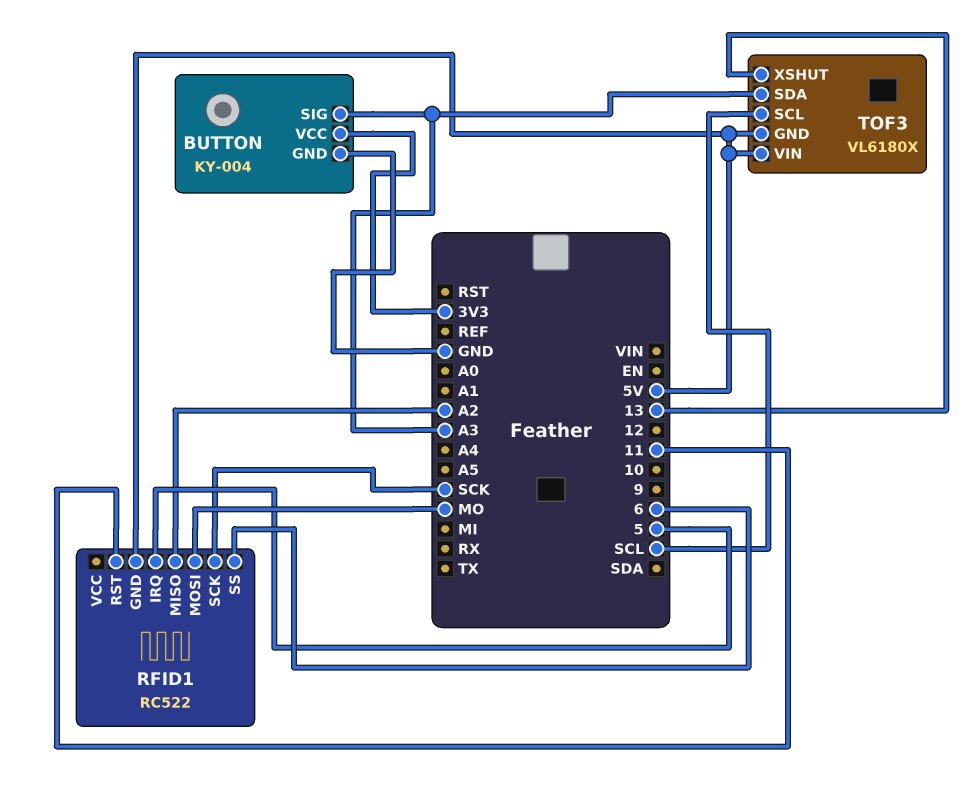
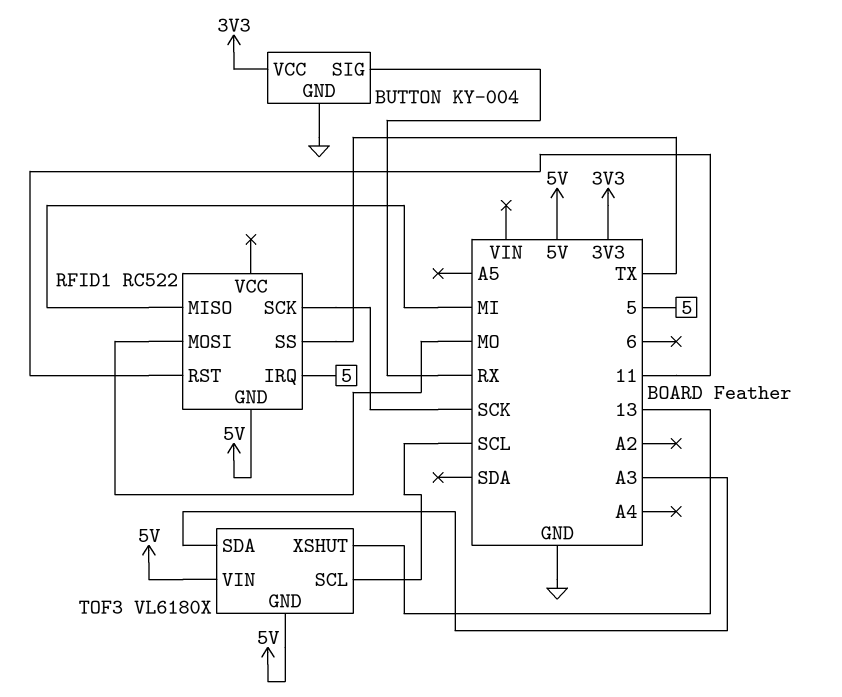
BUTTON pin SIG: A3 -> RX
RFID1 pin MISO: A2 -> MI
RFID1 pin SS: 6 -> TX

